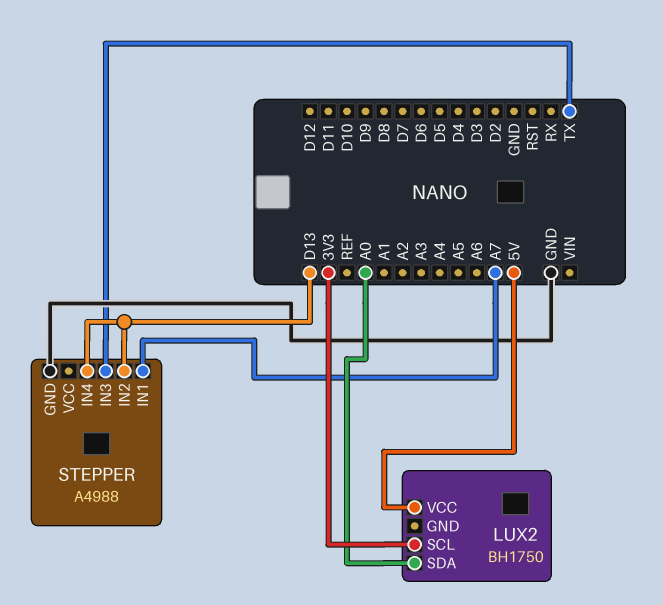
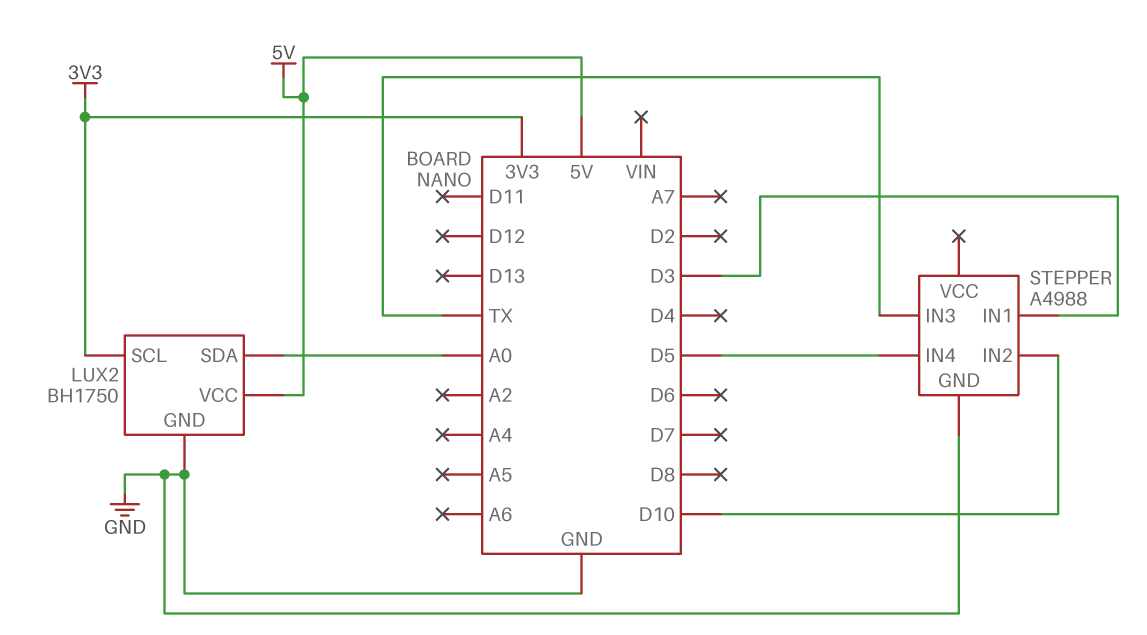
LUX2 pin GND: none -> GND
STEPPER pin IN1: A7 -> D3
STEPPER pin IN2: D13 -> D10
STEPPER pin IN4: D13 -> D5

